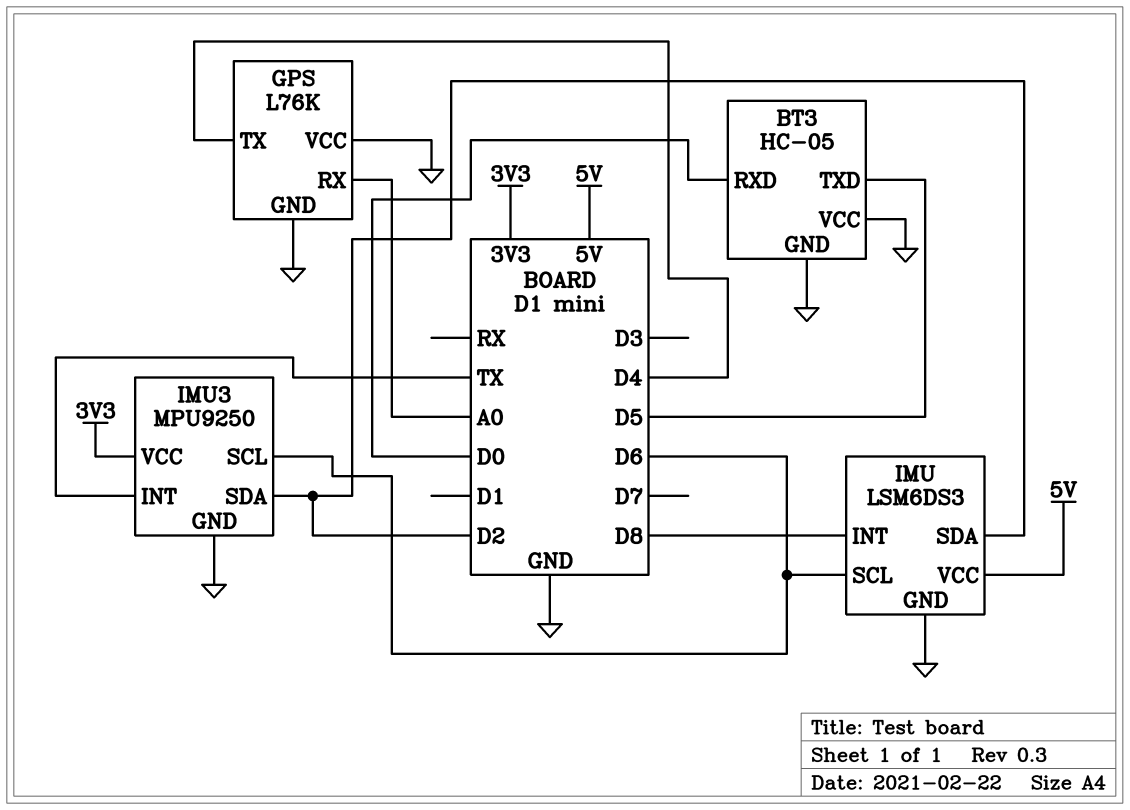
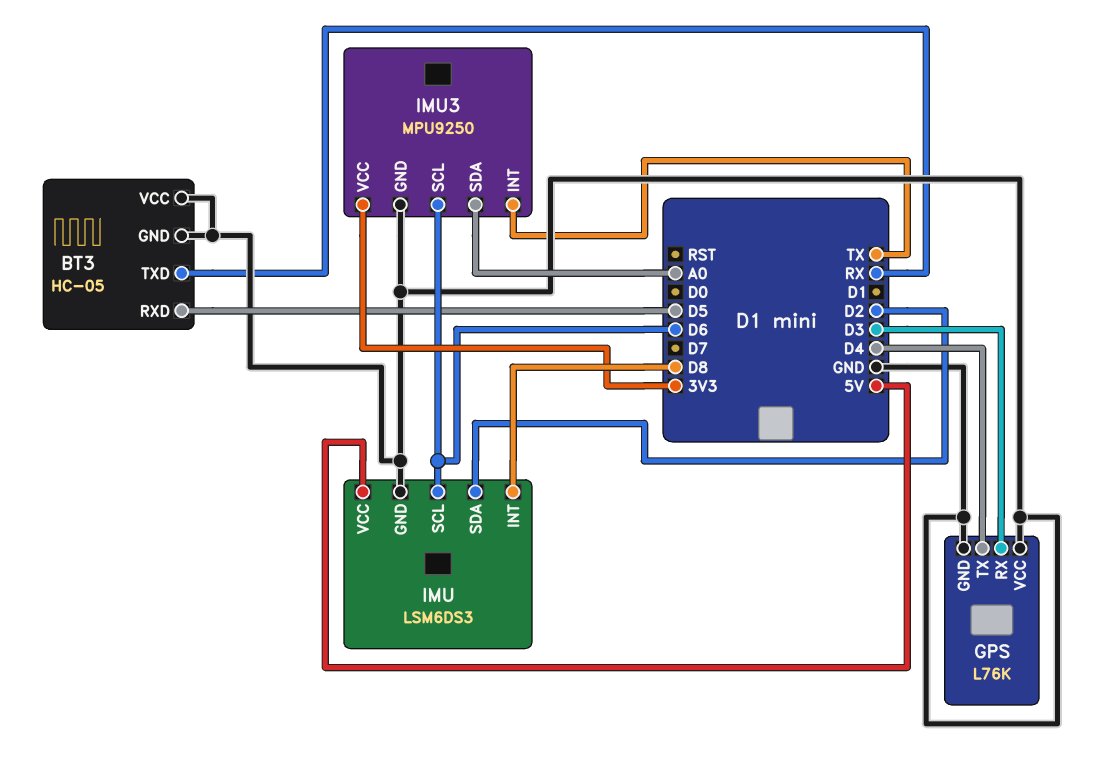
BT3 pin RXD: D0 -> D5
BT3 pin TXD: D5 -> RX
GPS pin RX: A0 -> D3
IMU3 pin SDA: D2 -> A0

